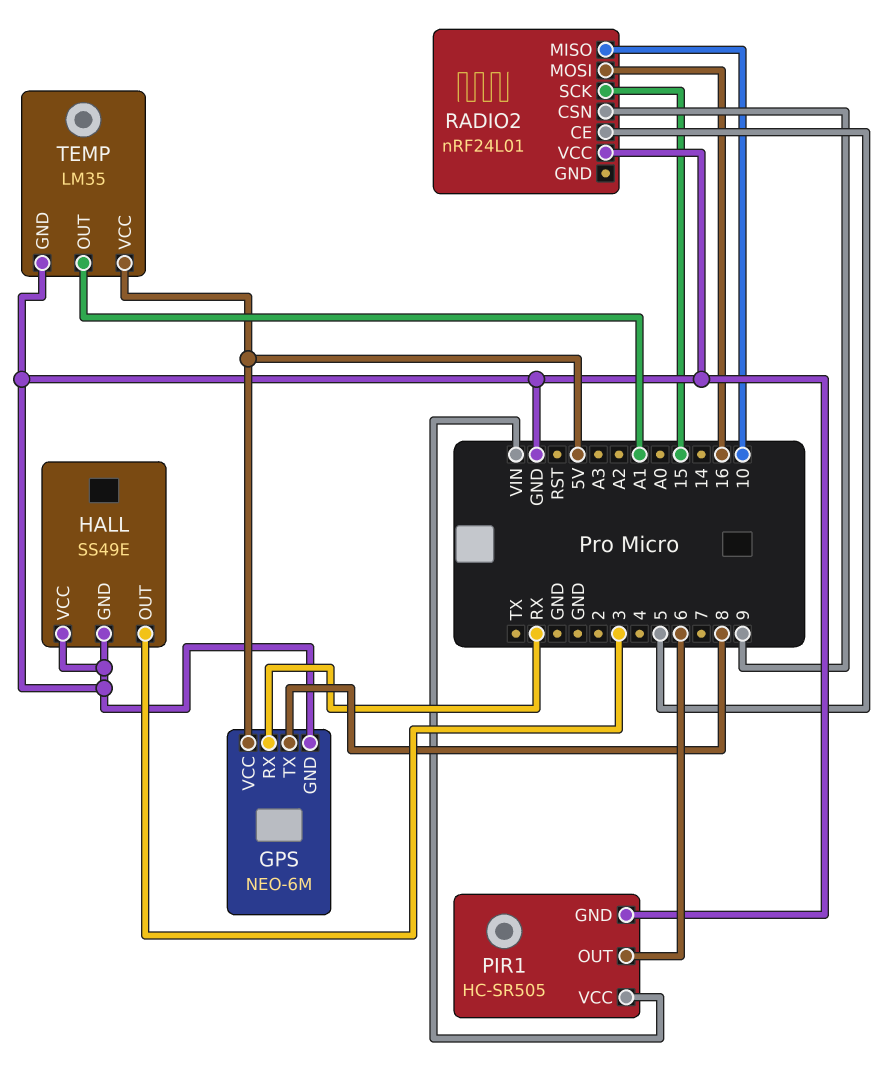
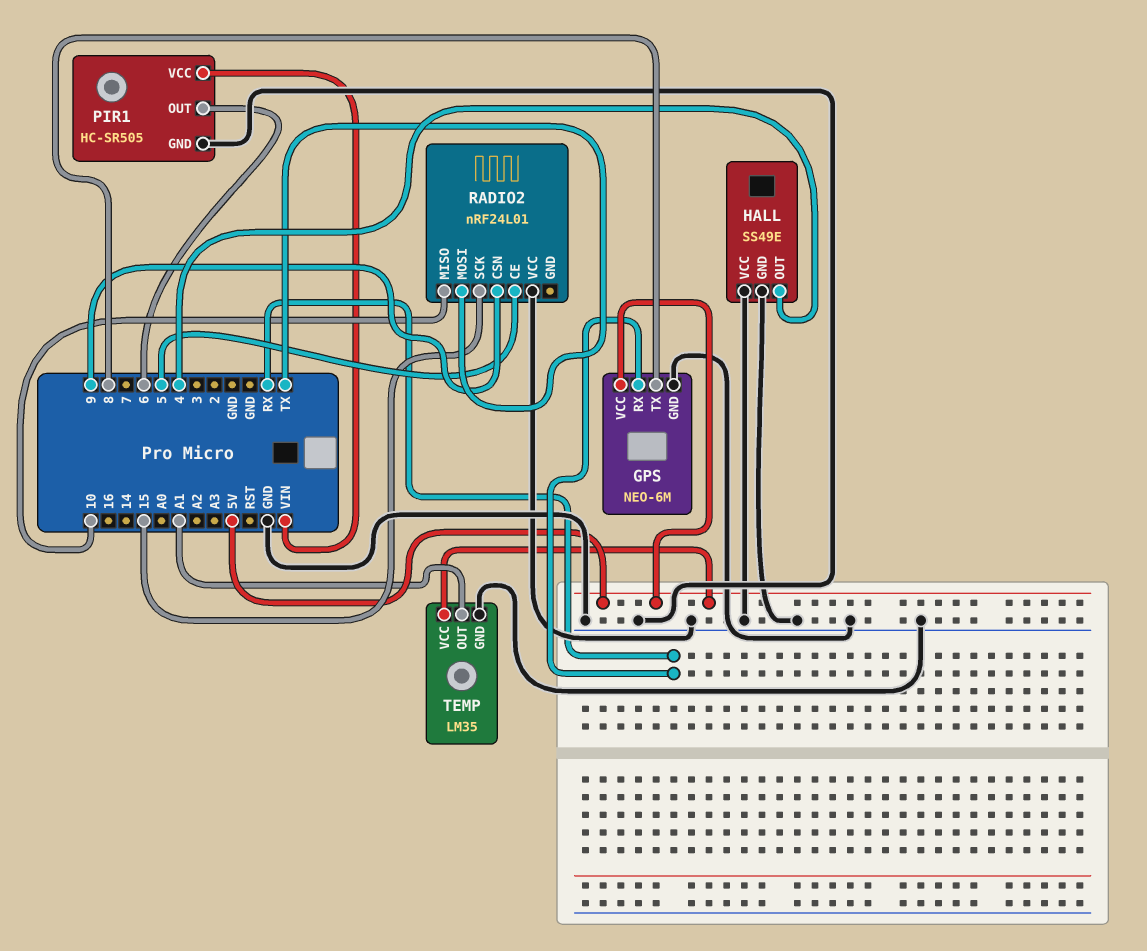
HALL pin OUT: 3 -> 4
RADIO2 pin MOSI: 16 -> TX

